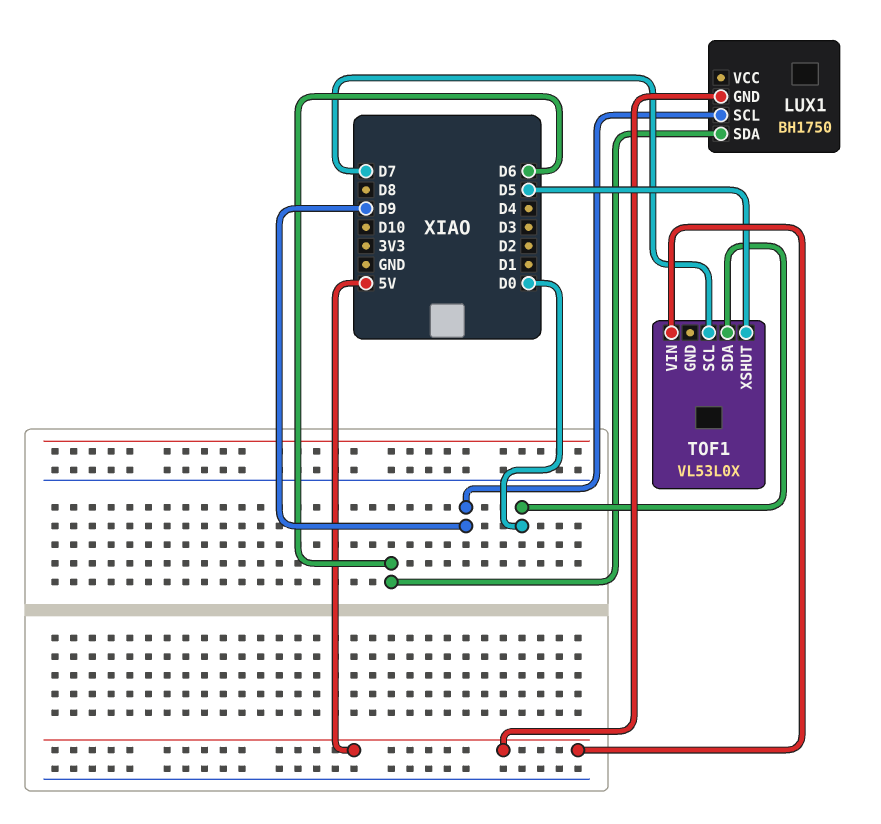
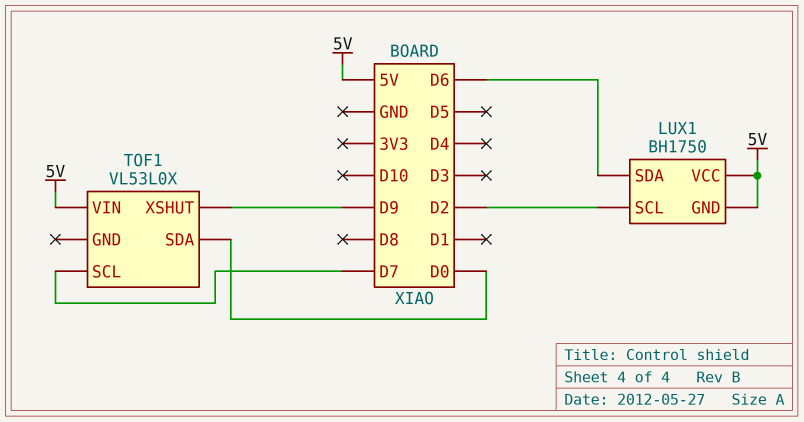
LUX1 pin SCL: D9 -> D2
LUX1 pin VCC: none -> 5V
TOF1 pin XSHUT: D5 -> D9

